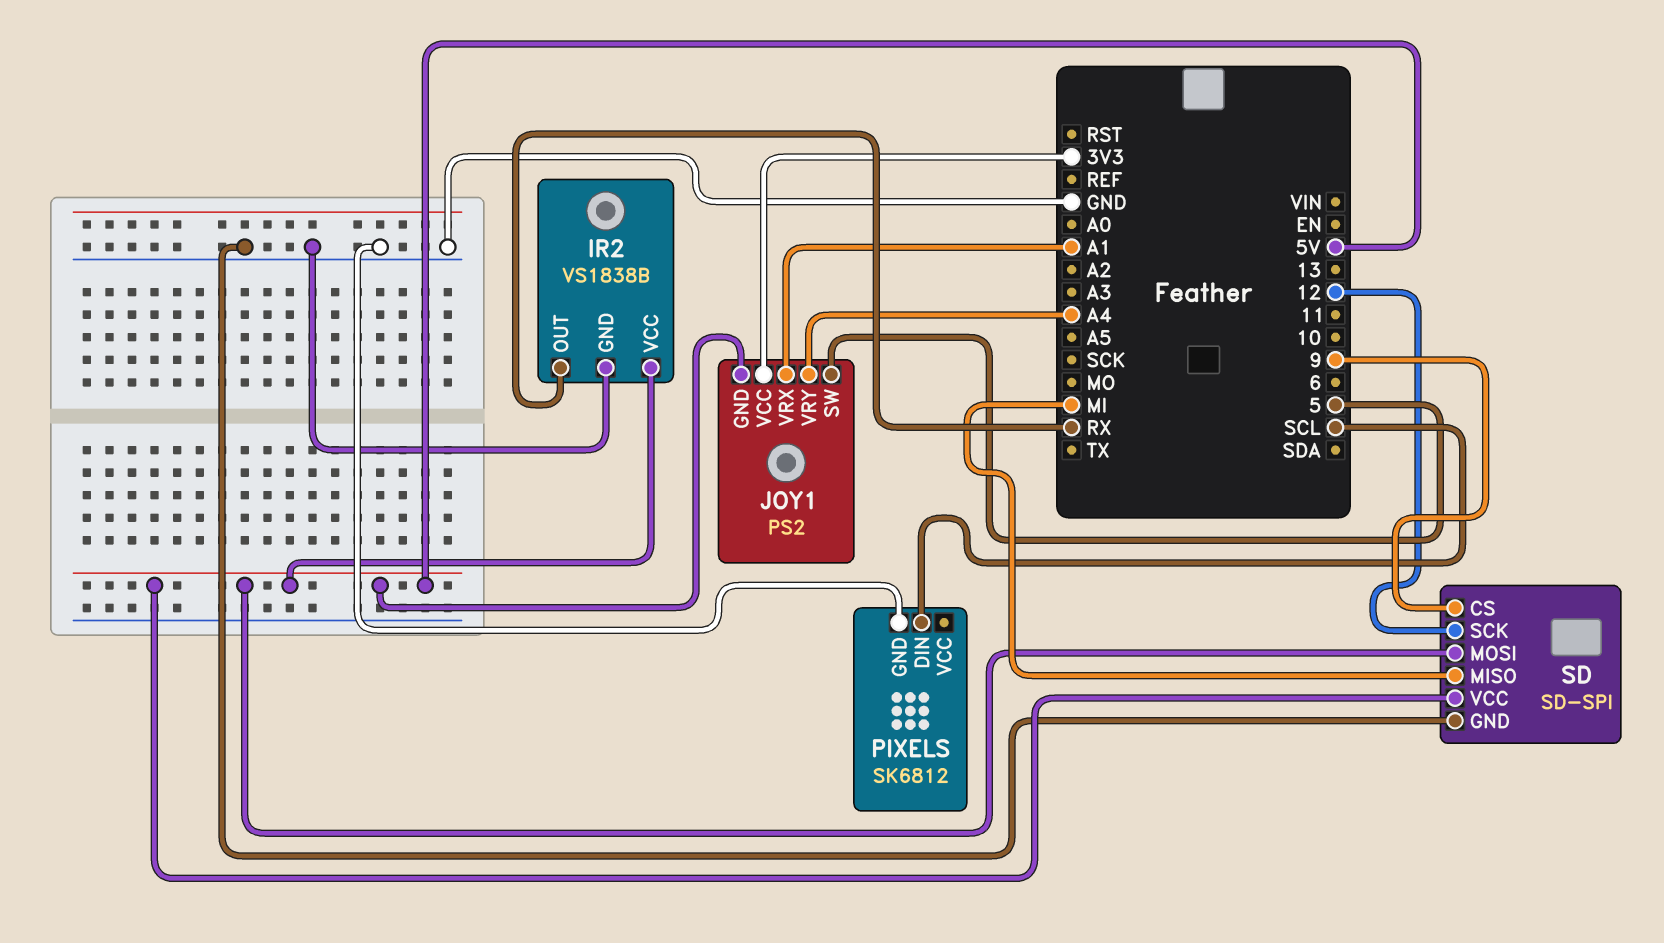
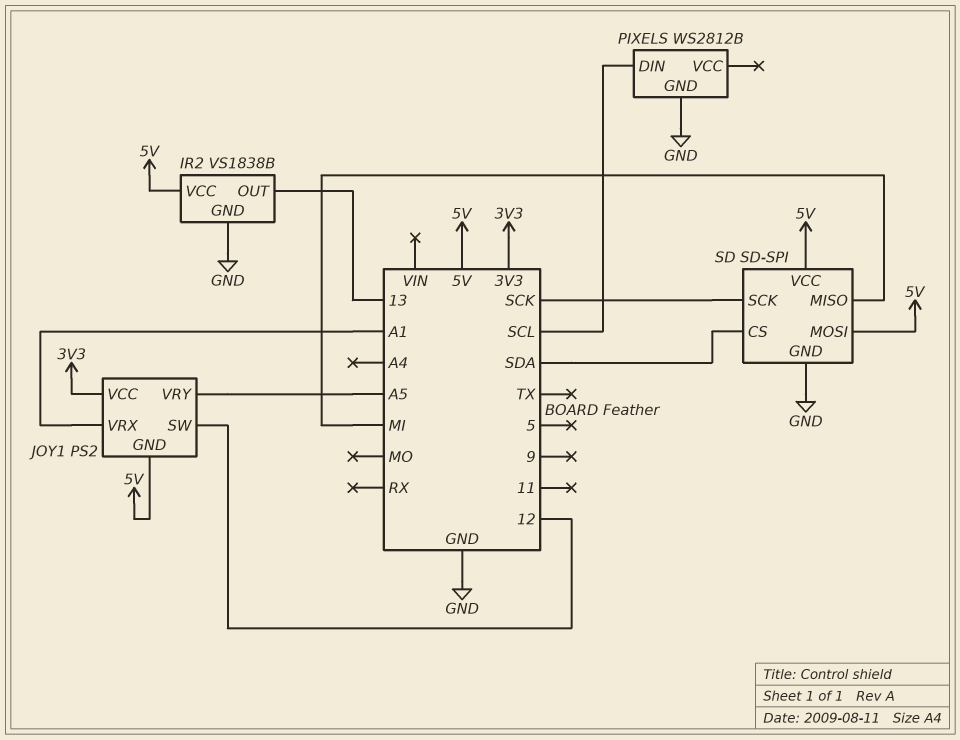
IR2 pin OUT: RX -> 13
JOY1 pin SW: 5 -> 12
JOY1 pin VRY: A4 -> A5
PIXELS: SK6812 -> WS2812B
SD pin CS: 9 -> SDA
SD pin SCK: 12 -> SCK

